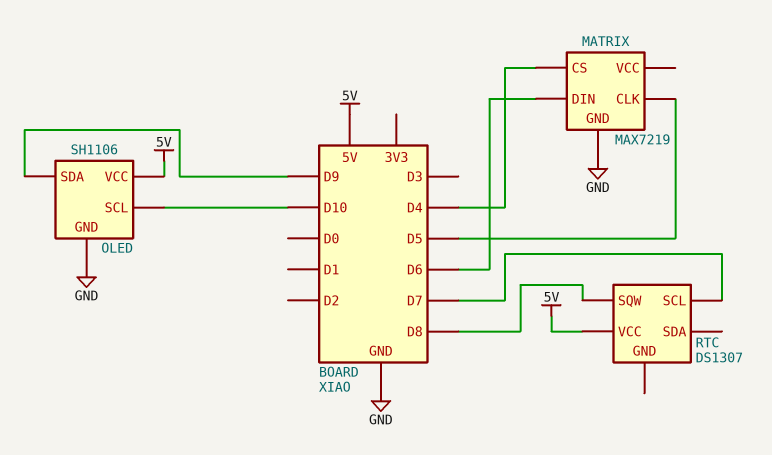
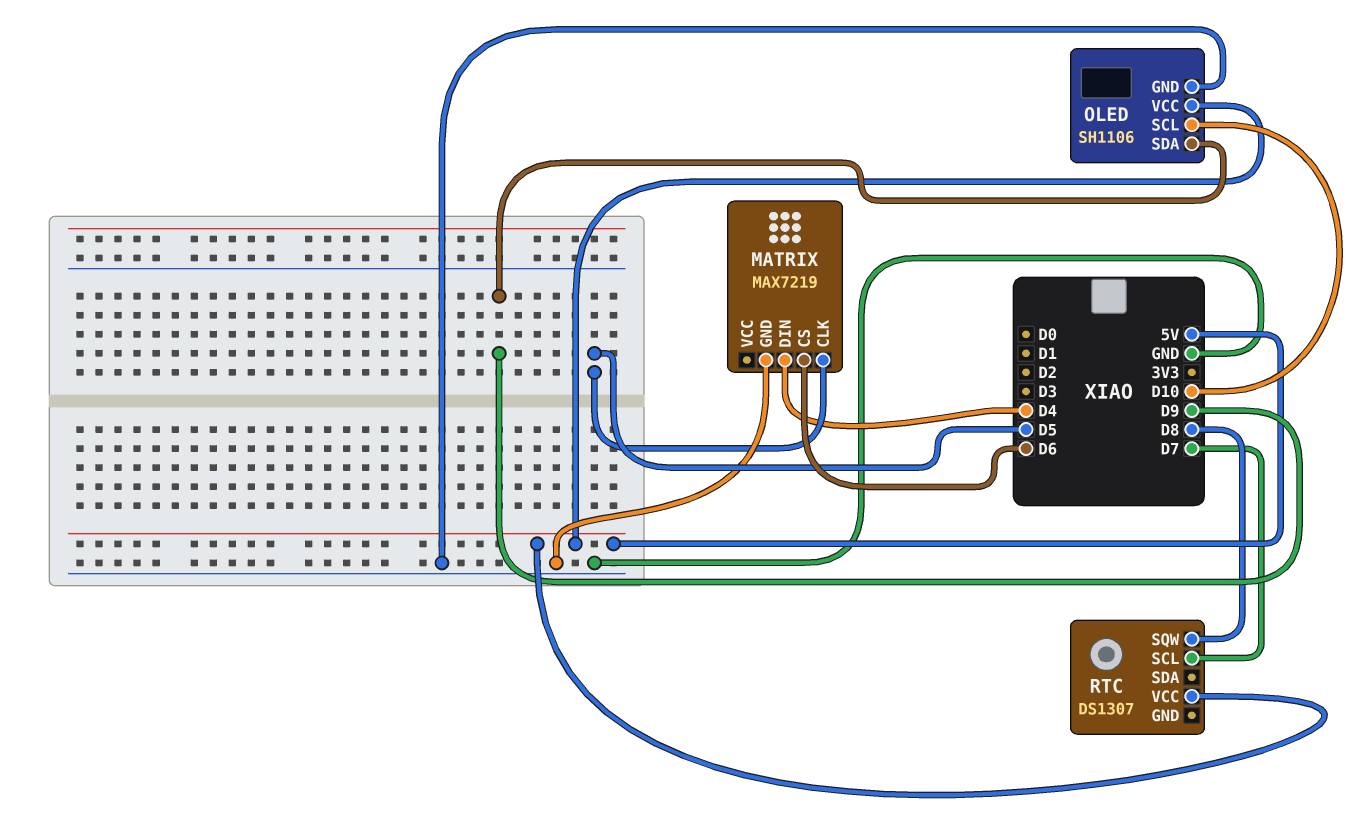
MATRIX pin CS: D4 -> D6
MATRIX pin DIN: D6 -> D4

